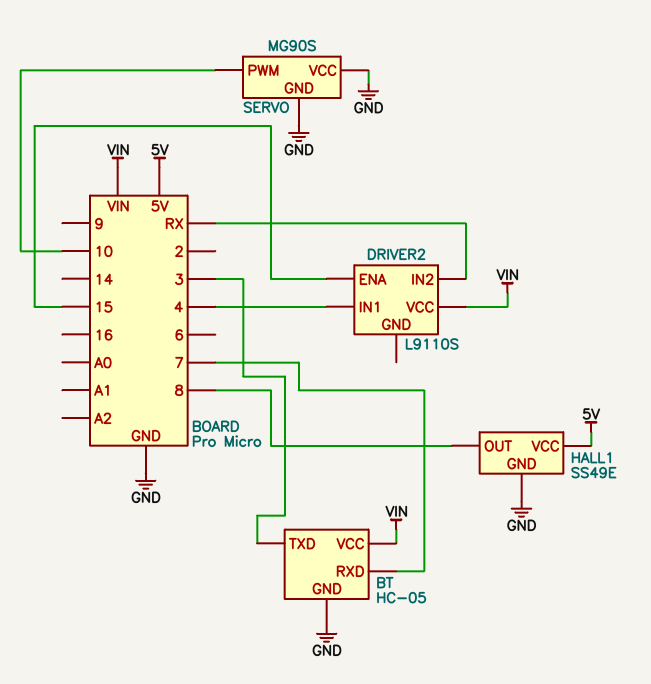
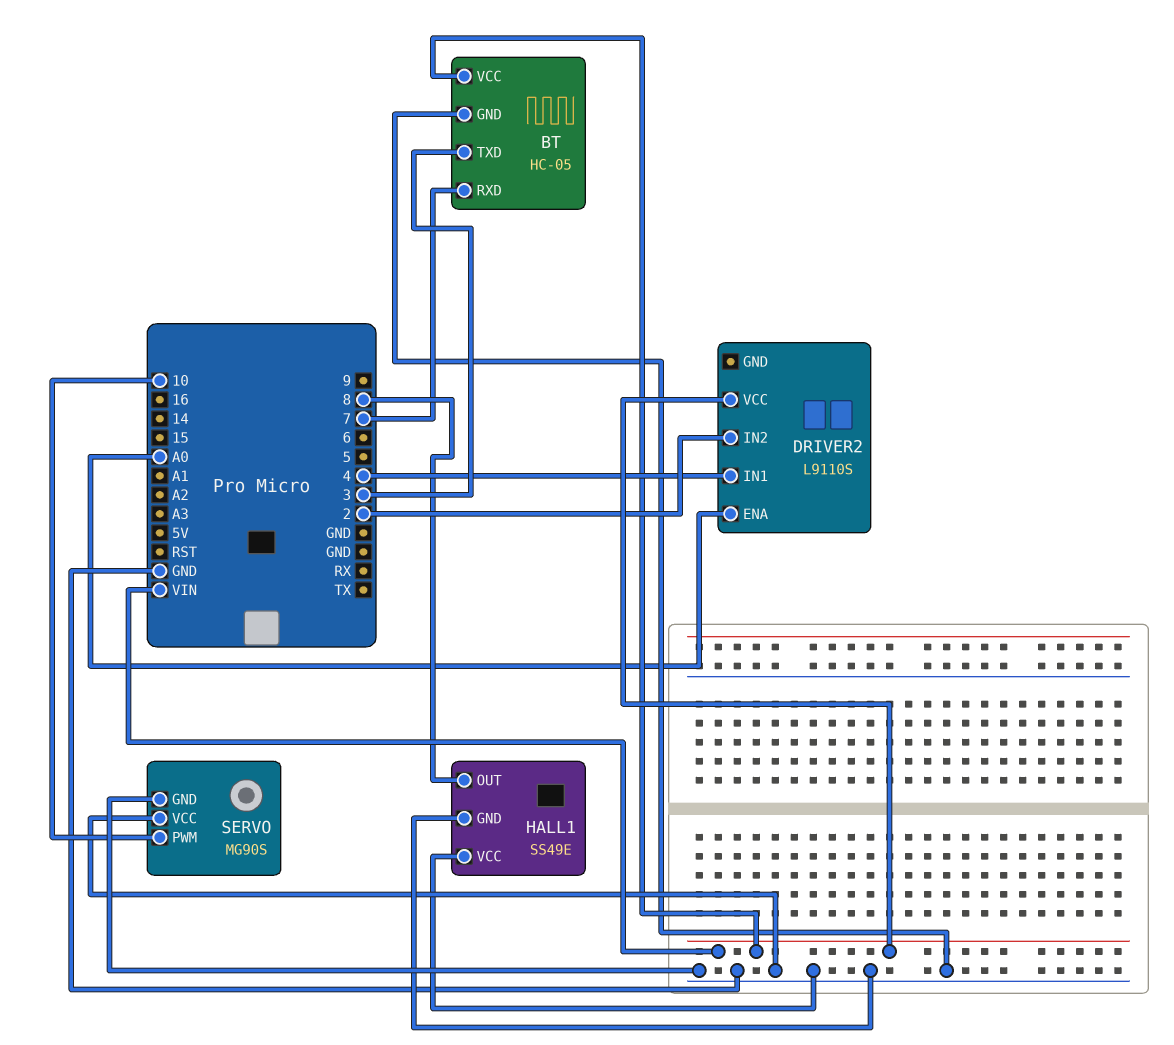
DRIVER2 pin ENA: 15 -> A0
DRIVER2 pin IN2: RX -> 2
HALL1 pin VCC: 5V -> GND

